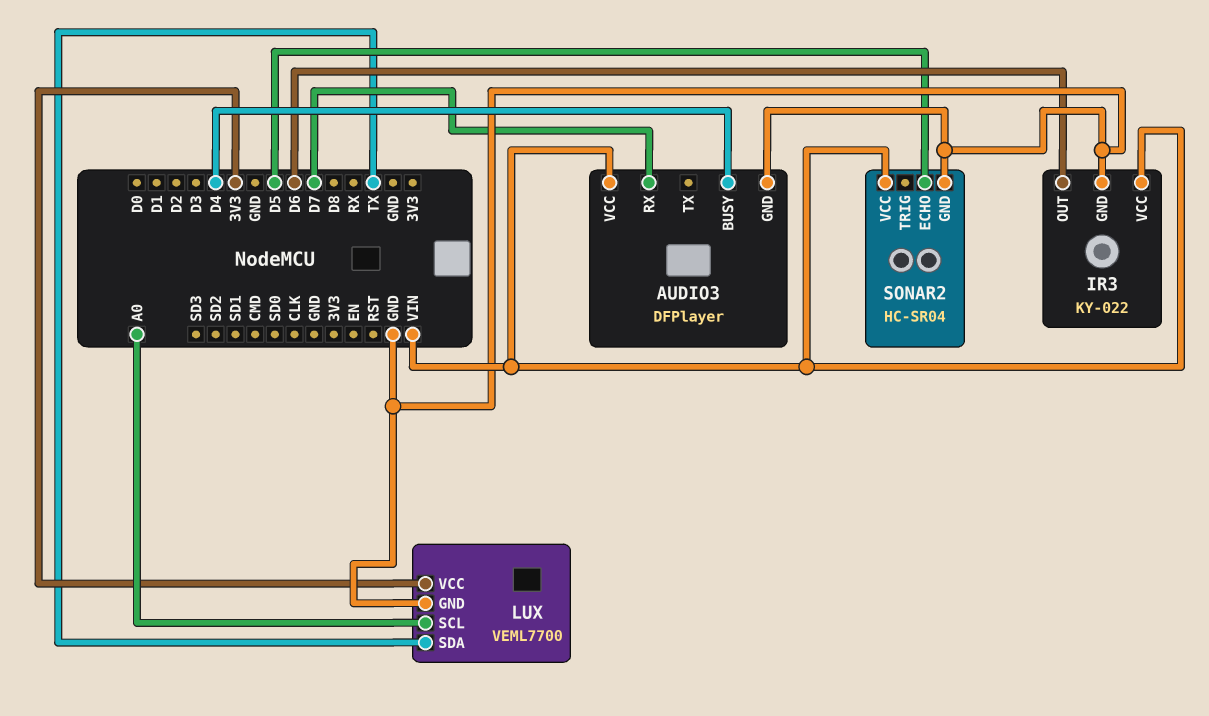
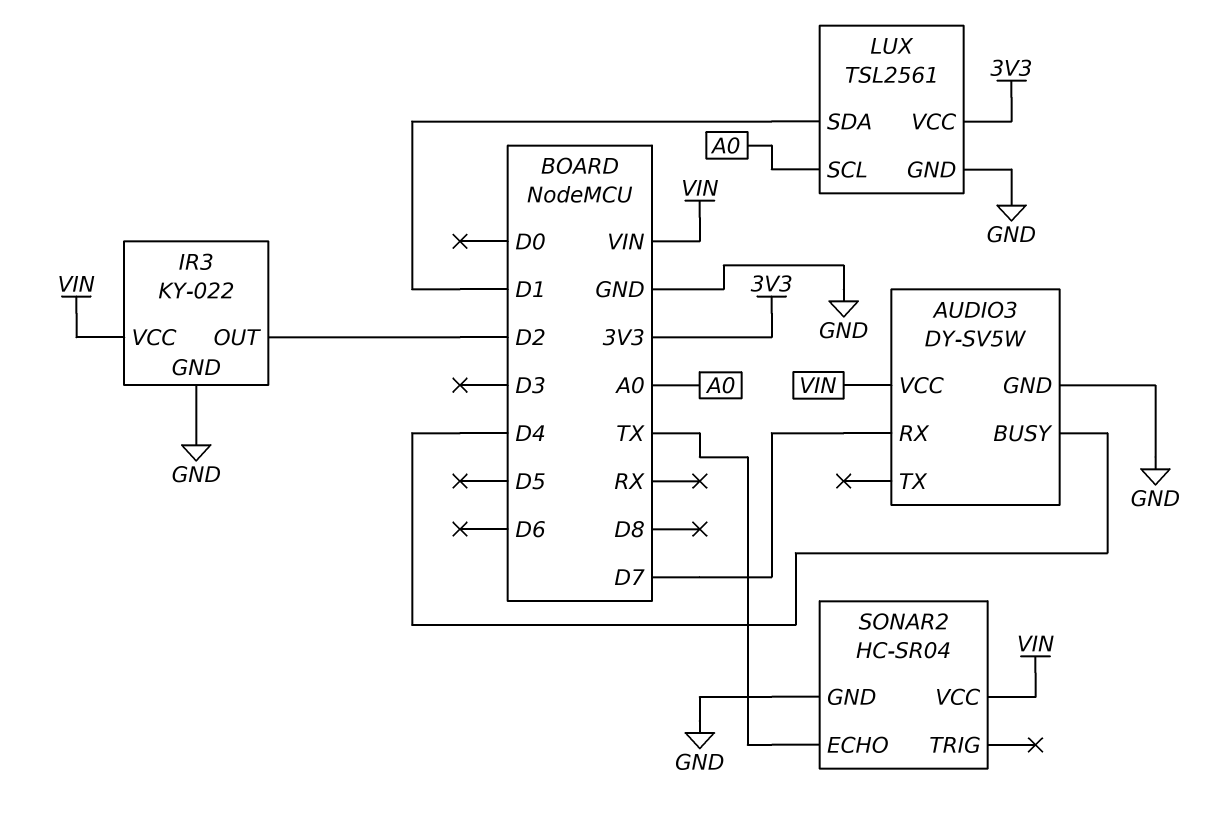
AUDIO3: DFPlayer -> DY-SV5W
IR3 pin OUT: D6 -> D2
LUX: VEML7700 -> TSL2561
LUX pin SDA: TX -> D1
SONAR2 pin ECHO: D5 -> TX

